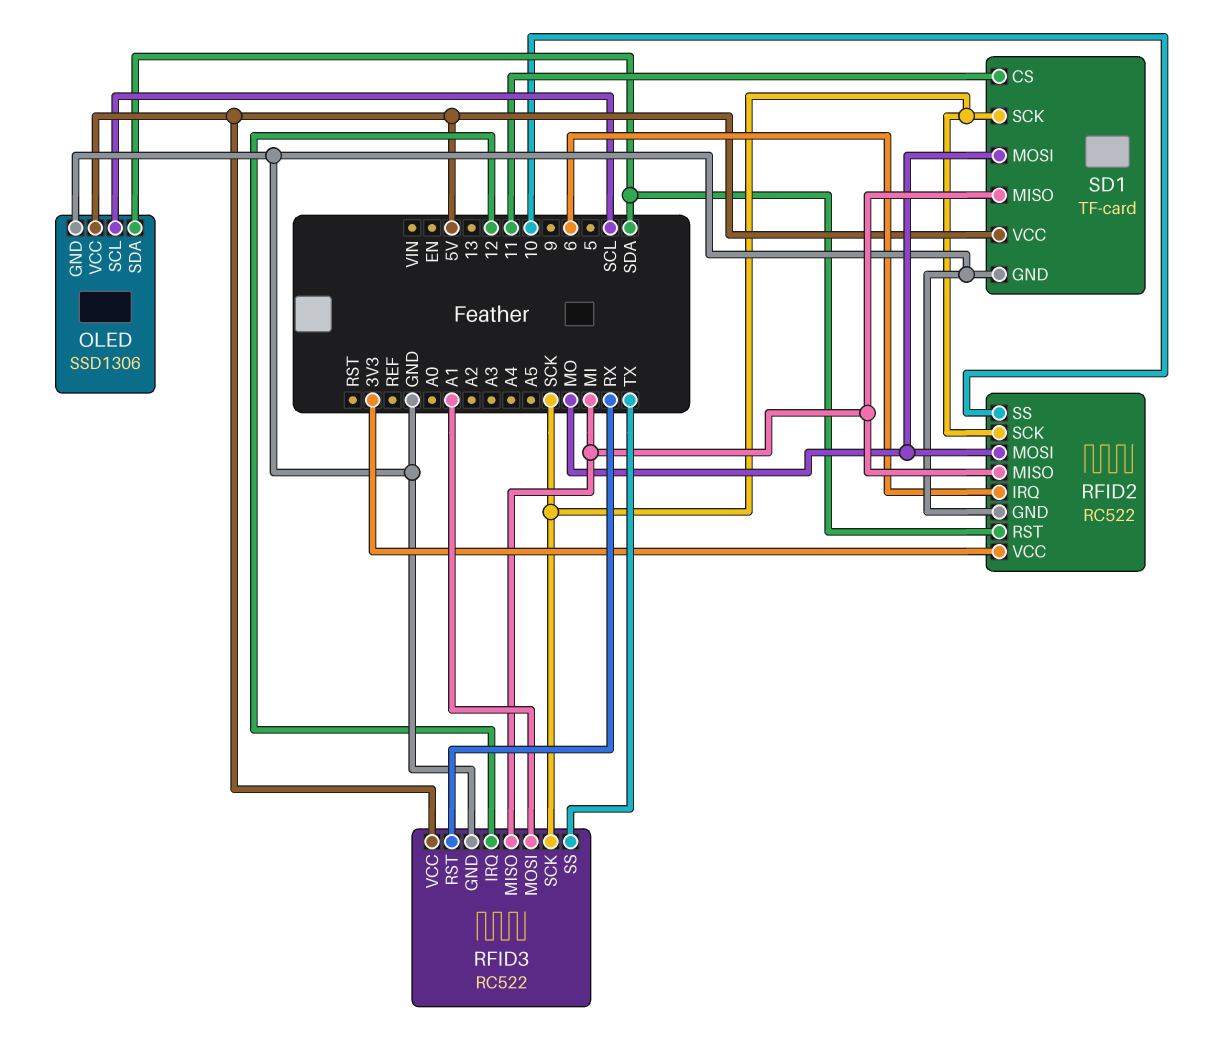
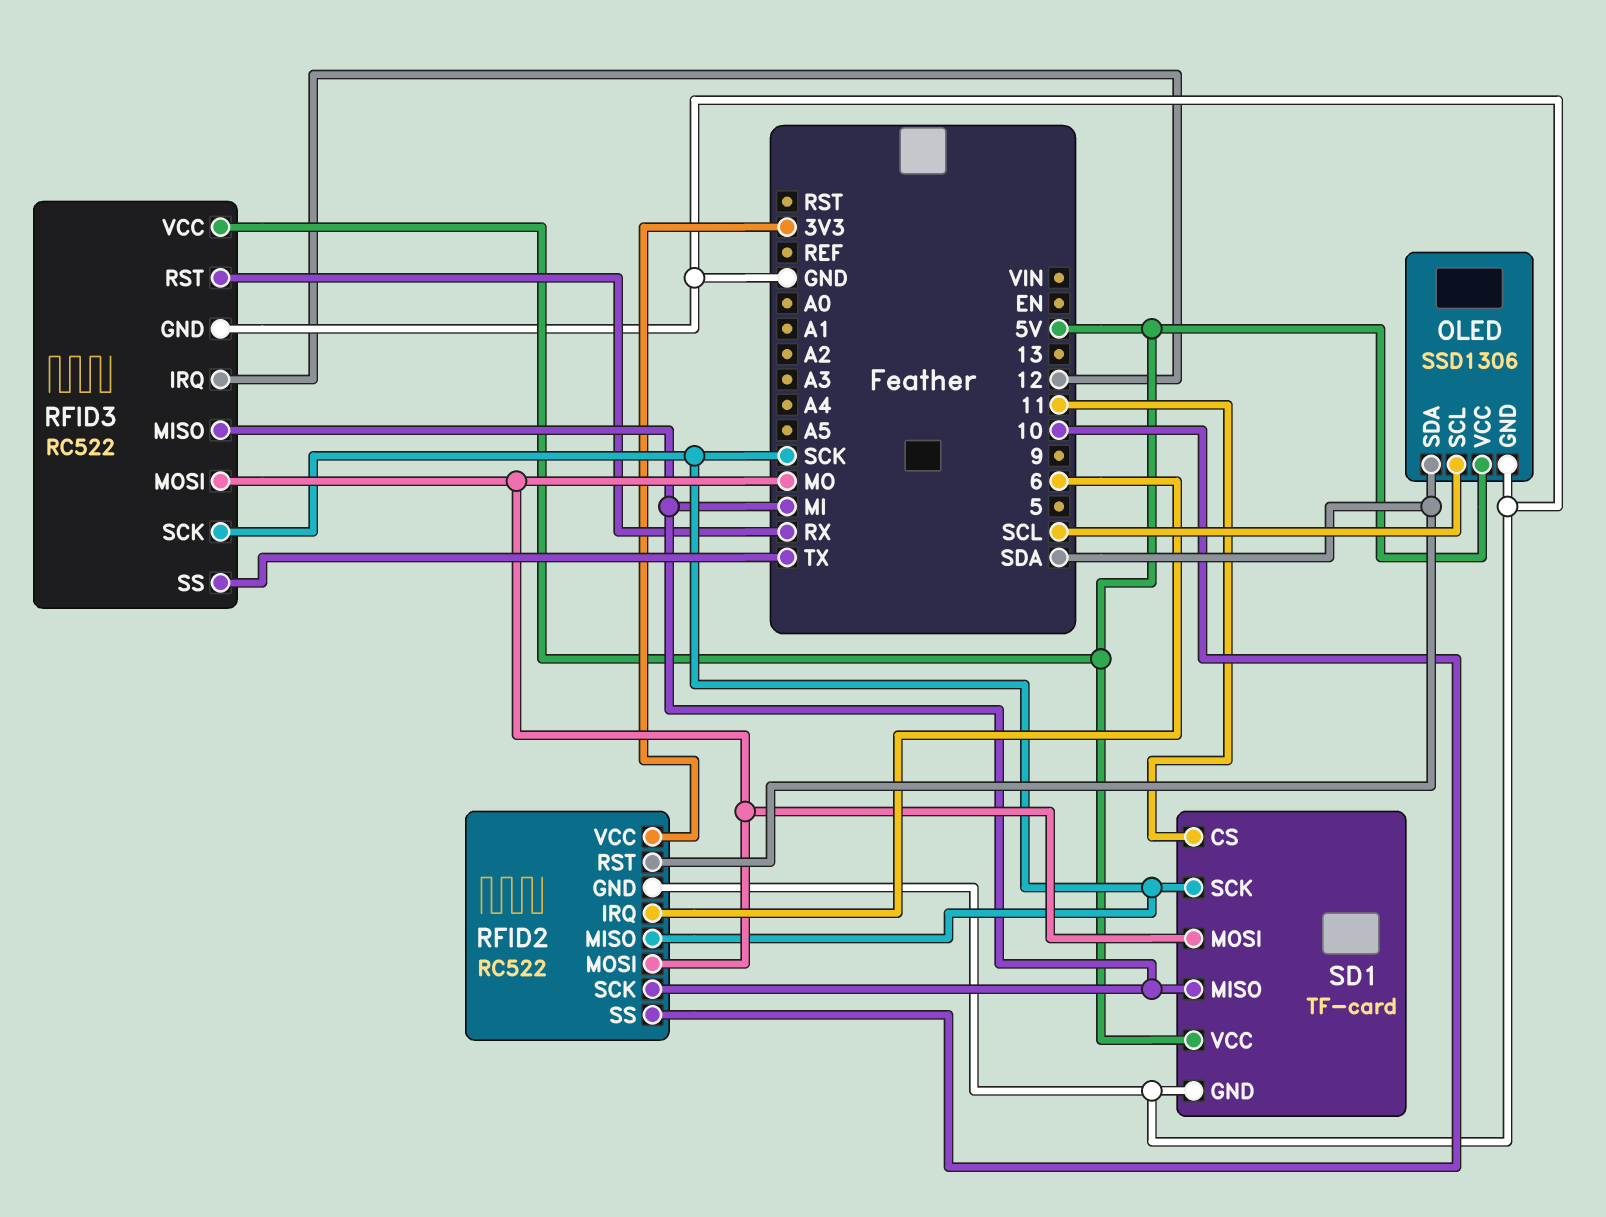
RFID2 pin MISO: MI -> SCK
RFID2 pin SCK: SCK -> MI
RFID3 pin MOSI: A1 -> MO

